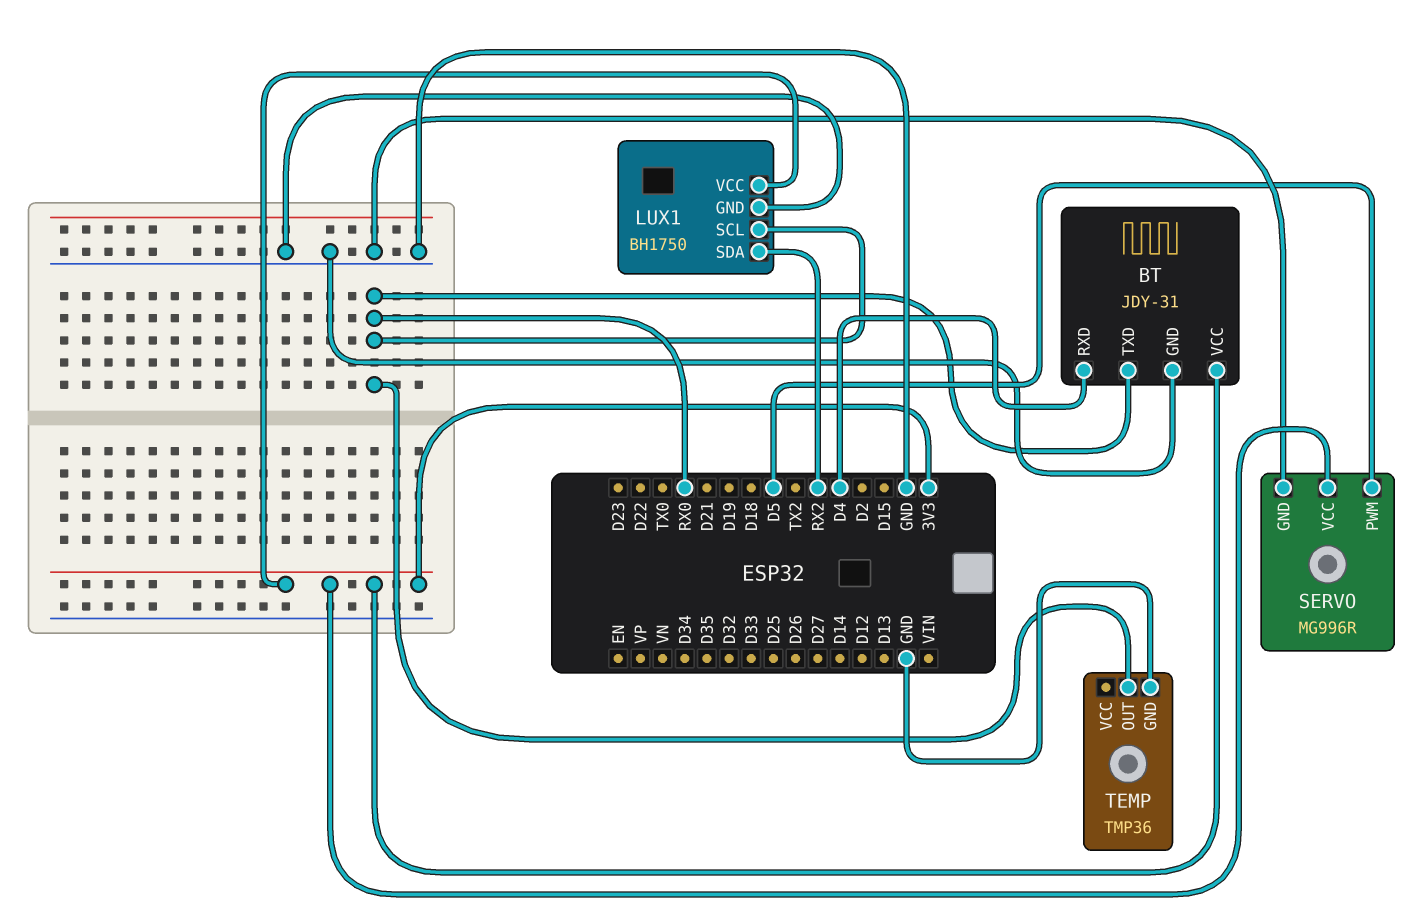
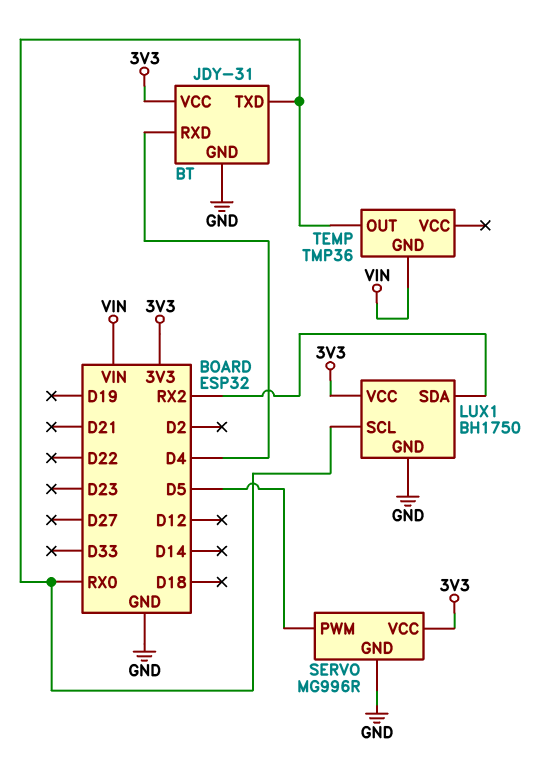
TEMP pin GND: GND -> VIN

